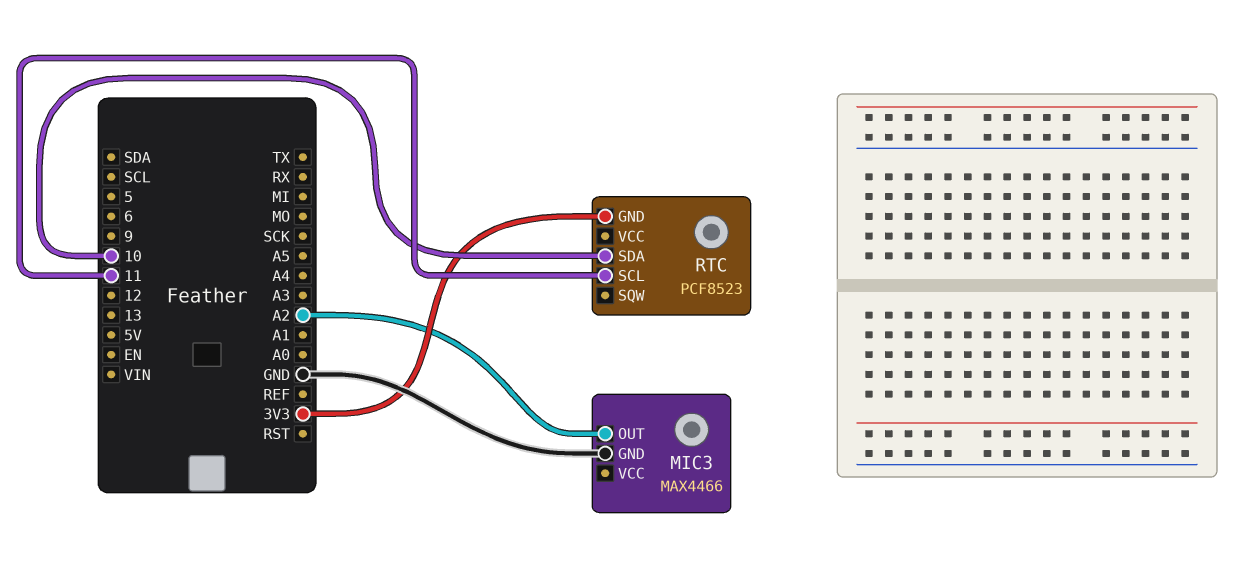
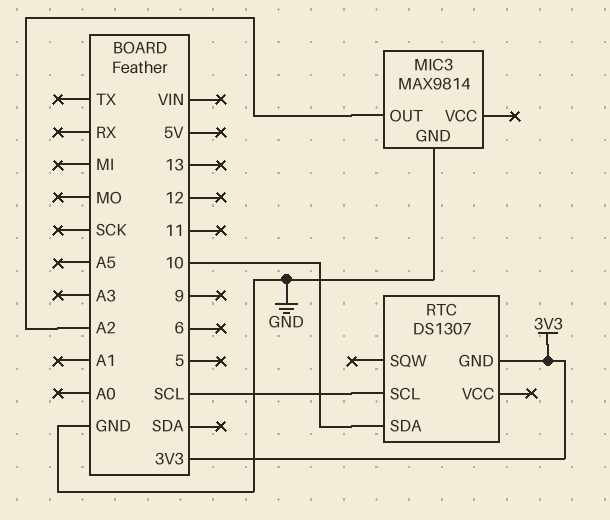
MIC3: MAX4466 -> MAX9814
RTC: PCF8523 -> DS1307
RTC pin SCL: 11 -> SCL

